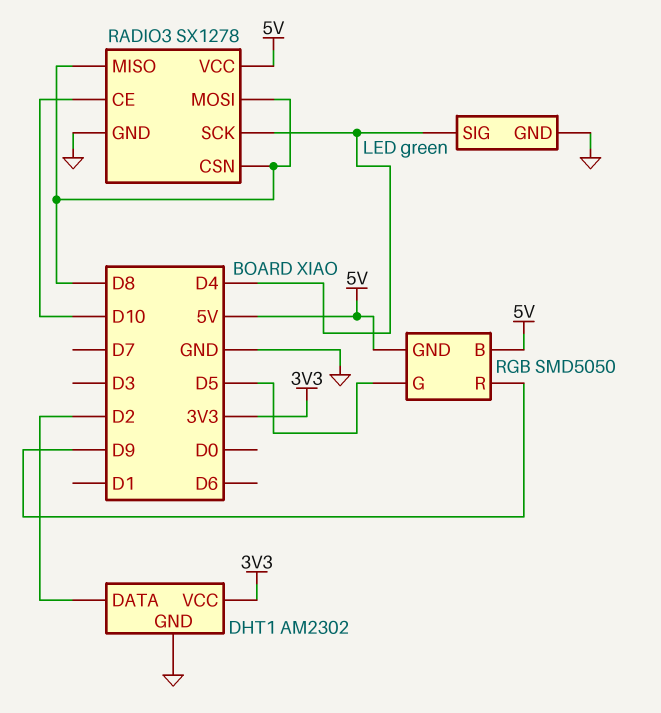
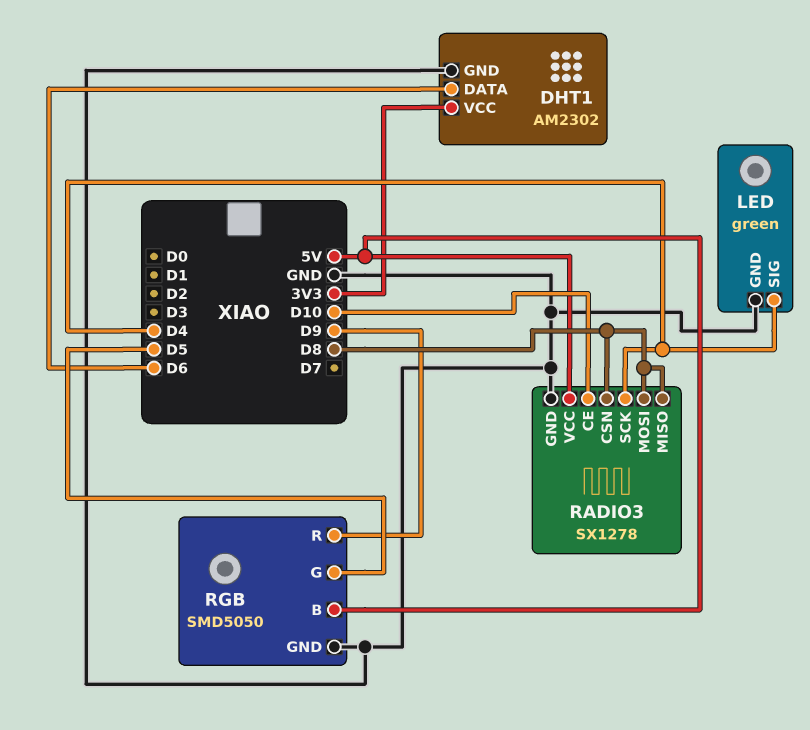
DHT1 pin DATA: D2 -> D6
RGB pin GND: 5V -> GND

